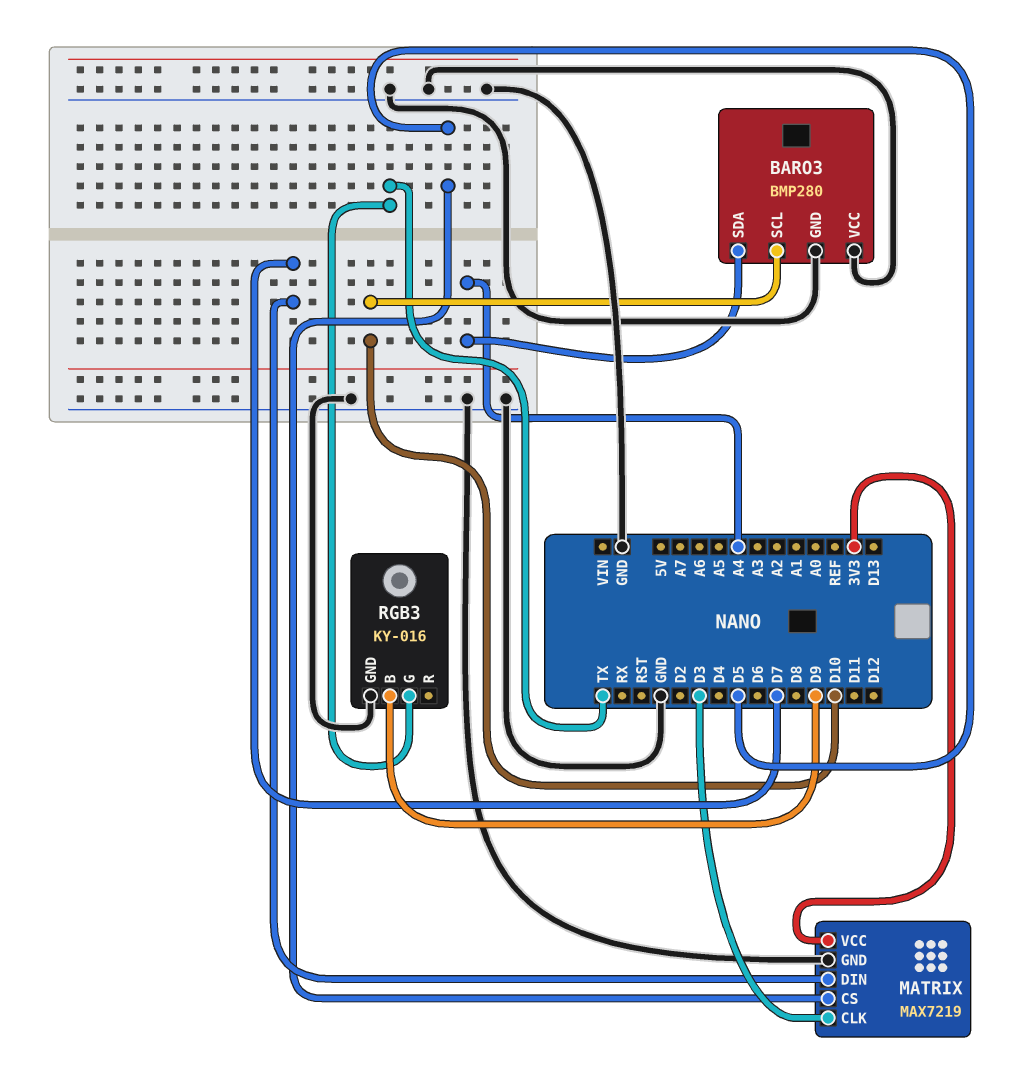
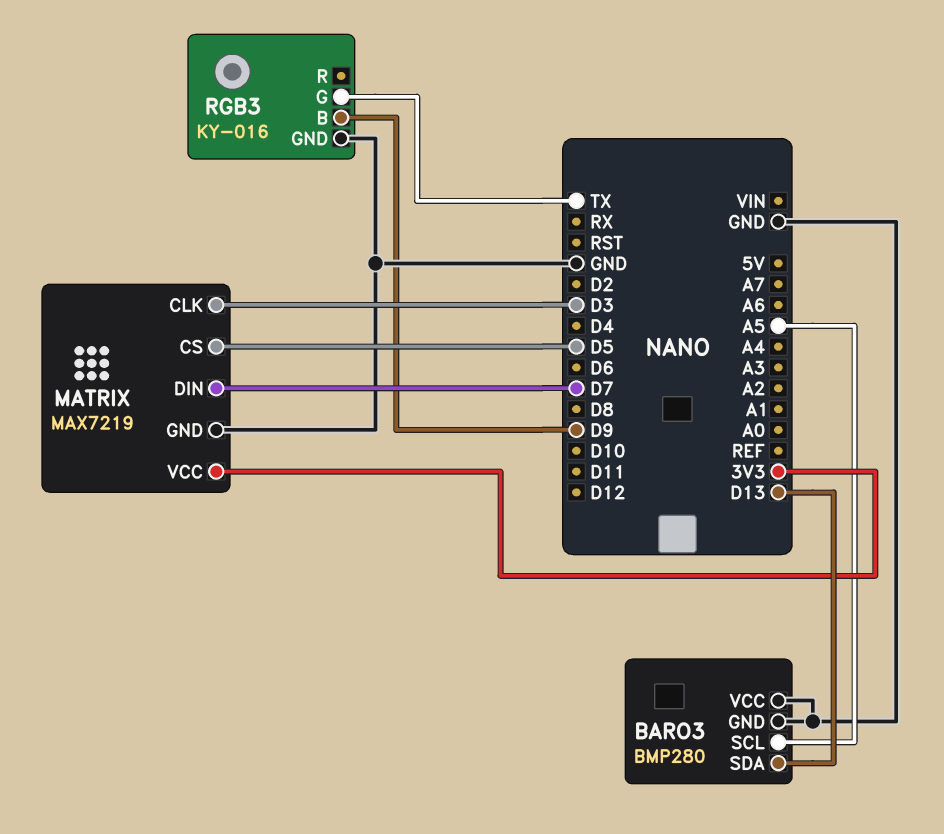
BARO3 pin SCL: D10 -> A5
BARO3 pin SDA: A4 -> D13

